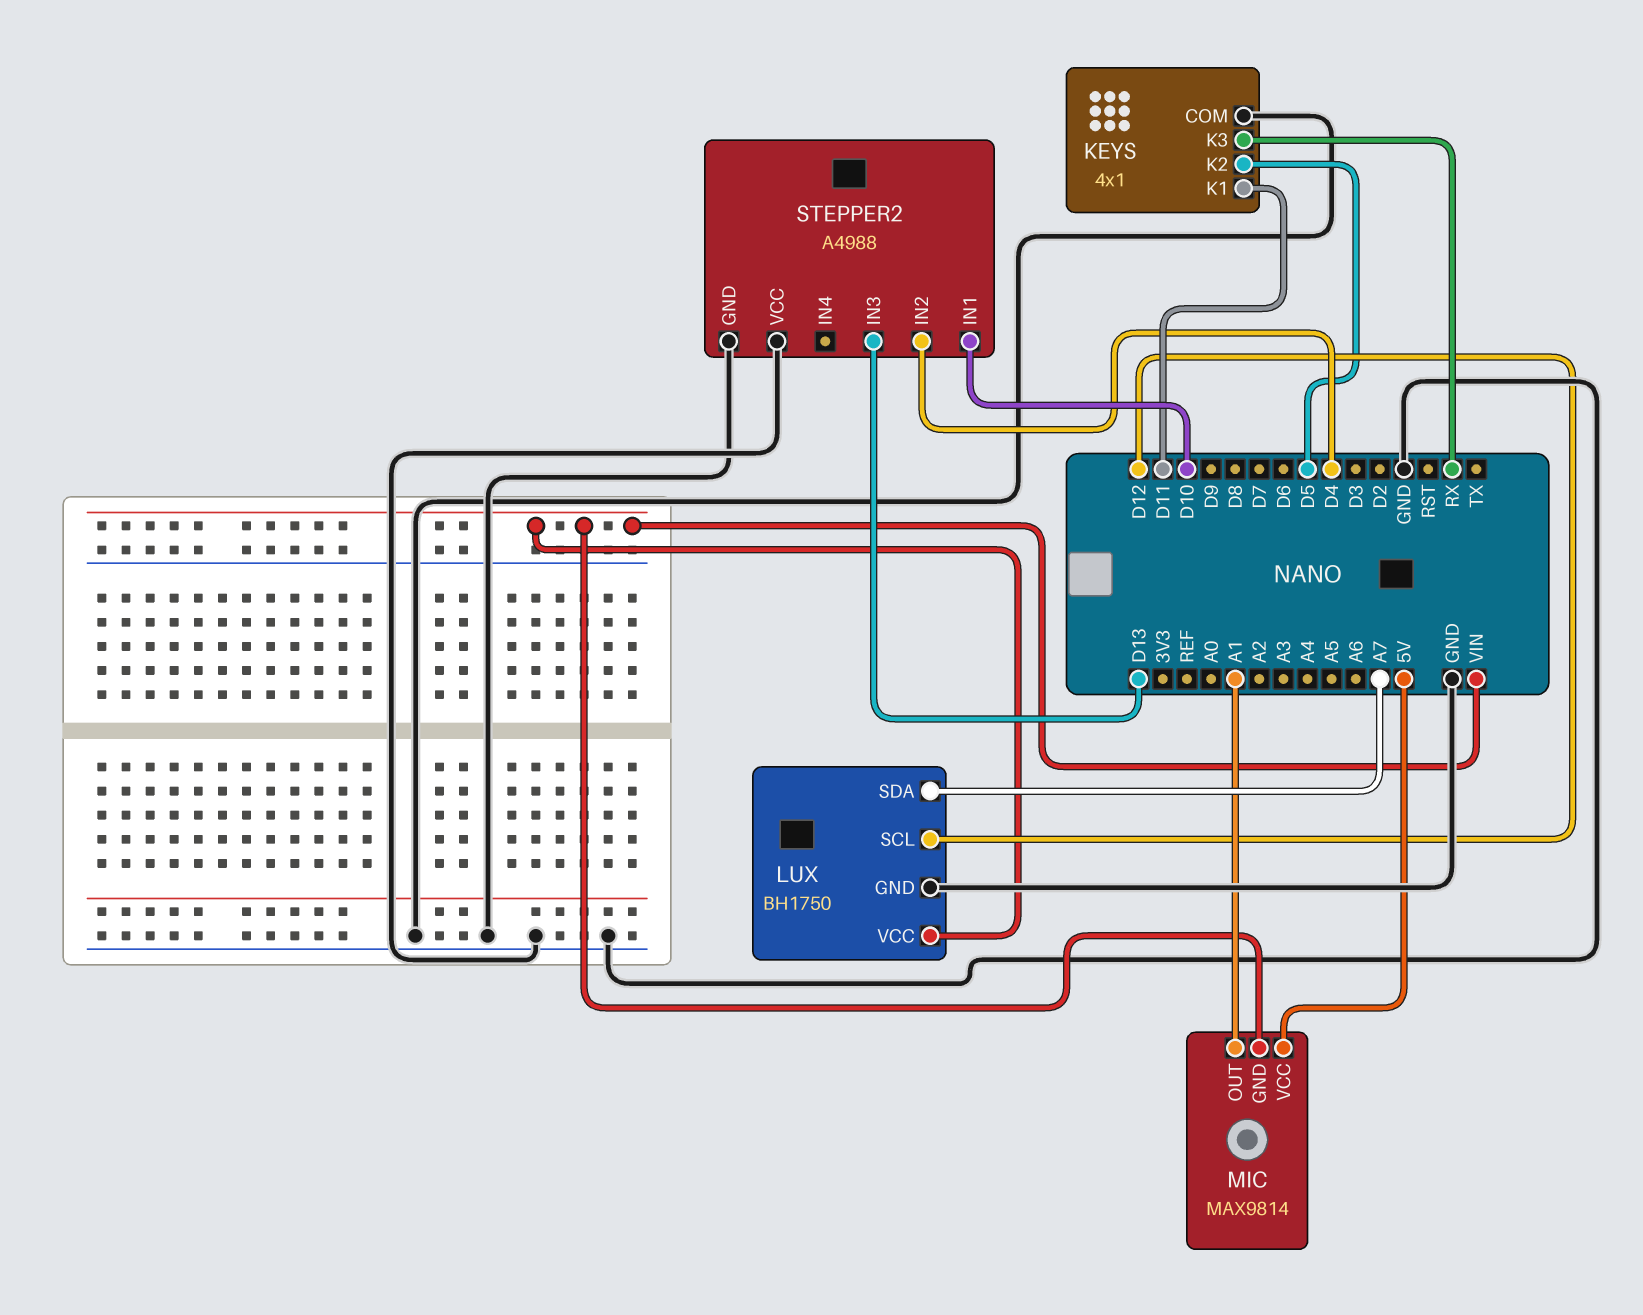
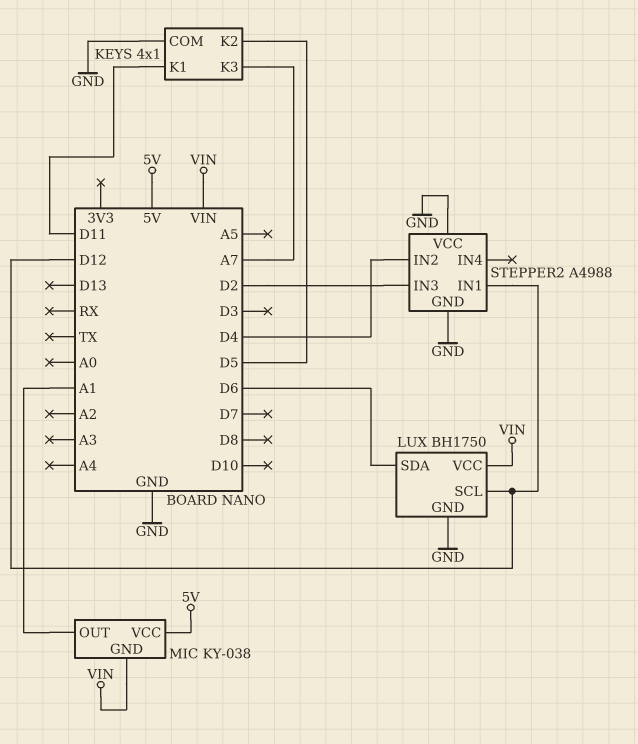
KEYS pin K3: RX -> A7
LUX pin SDA: A7 -> D6
MIC: MAX9814 -> KY-038
STEPPER2 pin IN1: D10 -> D12
STEPPER2 pin IN3: D13 -> D2

